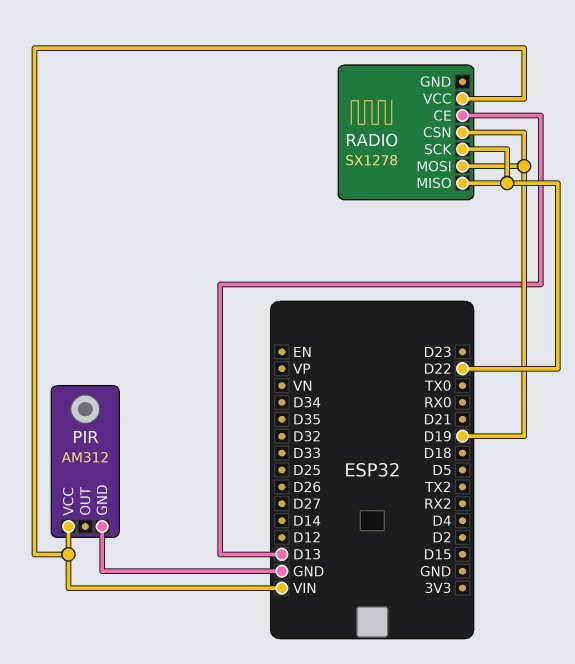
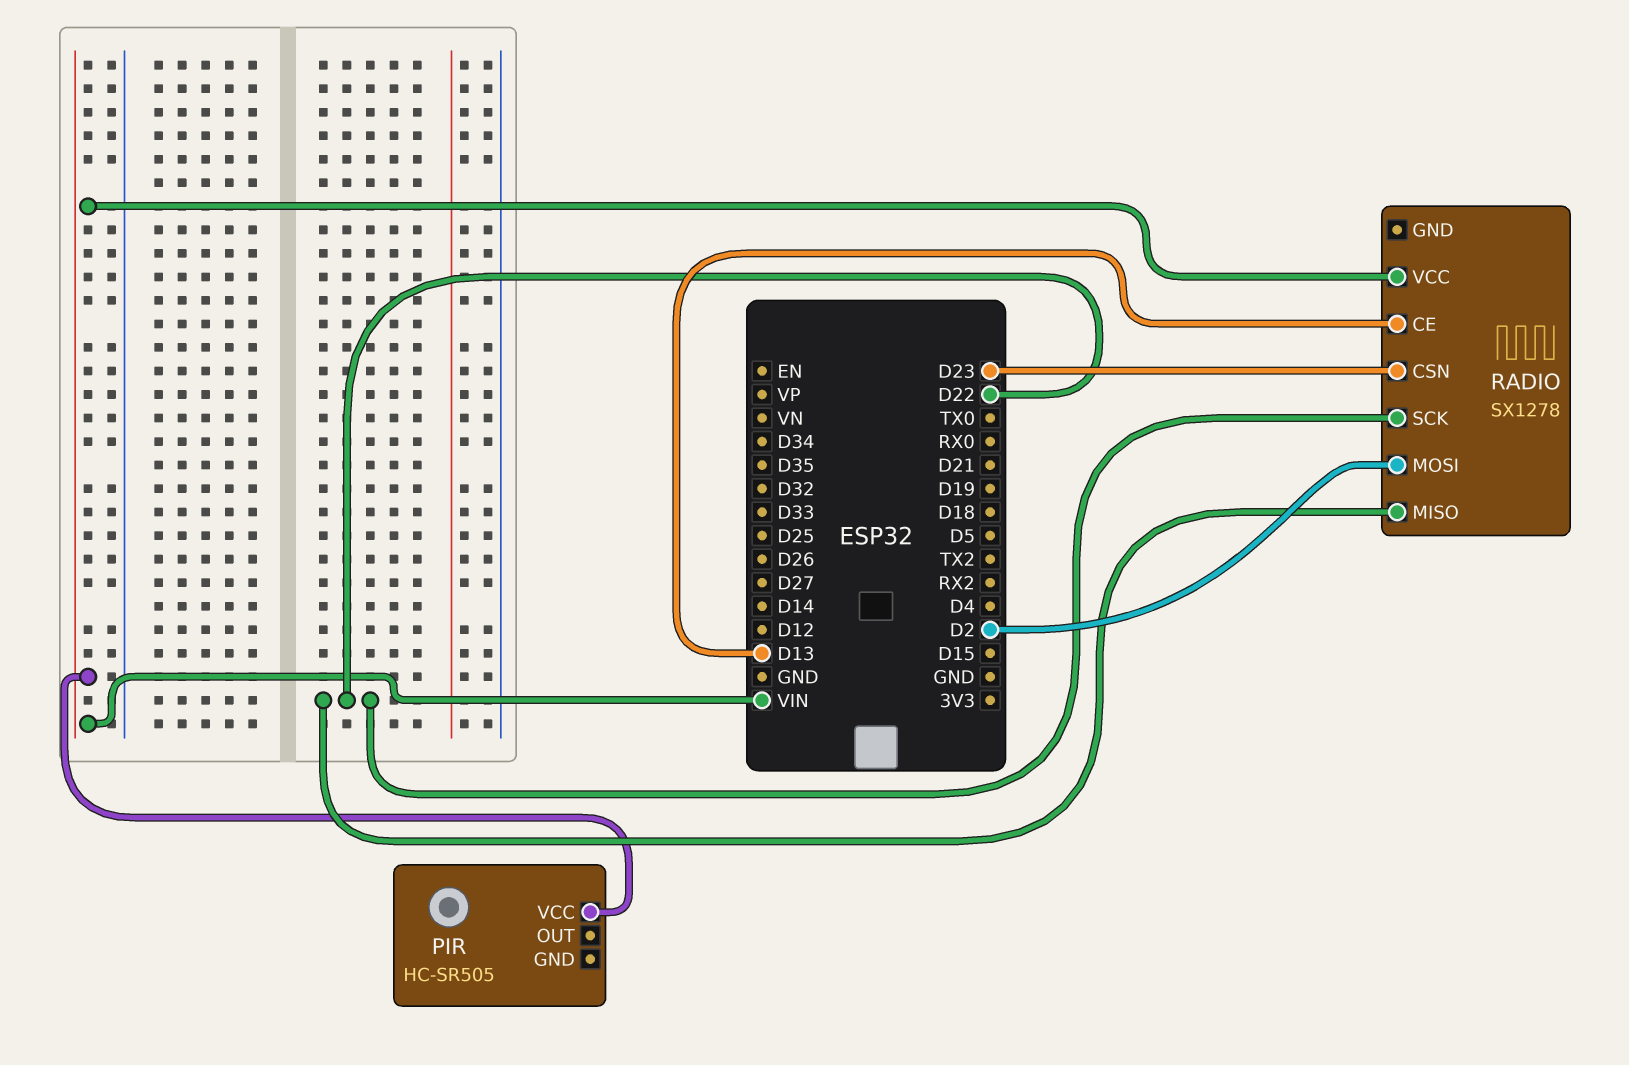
PIR: AM312 -> HC-SR505
PIR pin GND: GND -> none
RADIO pin CSN: D19 -> D23
RADIO pin MOSI: D19 -> D2

